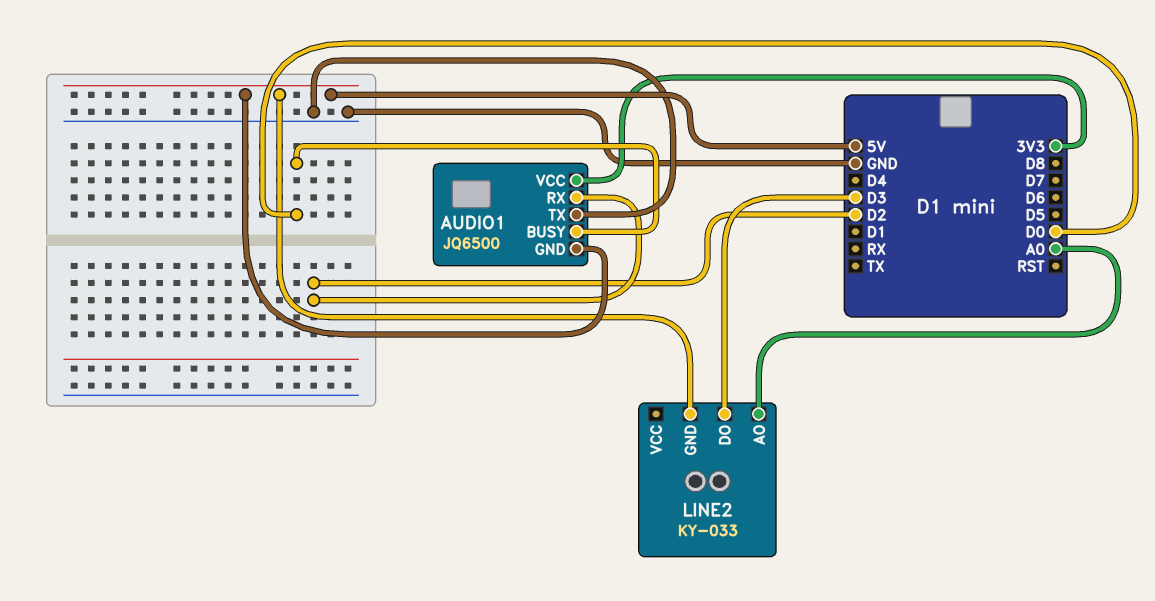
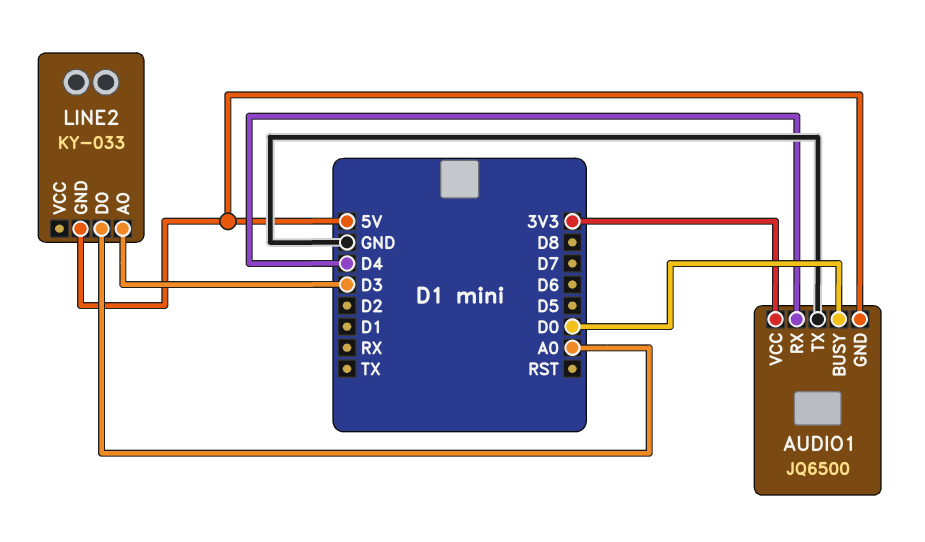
AUDIO1 pin RX: D2 -> D4
LINE2 pin AO: A0 -> D3
LINE2 pin DO: D3 -> A0

